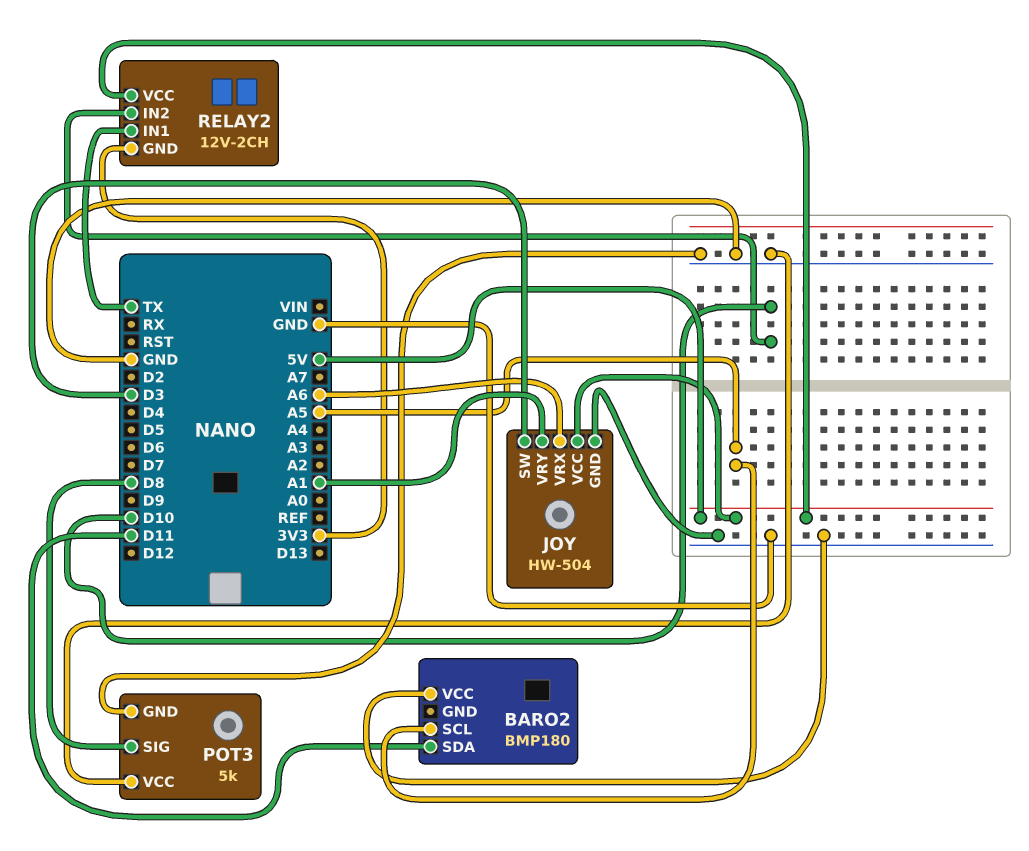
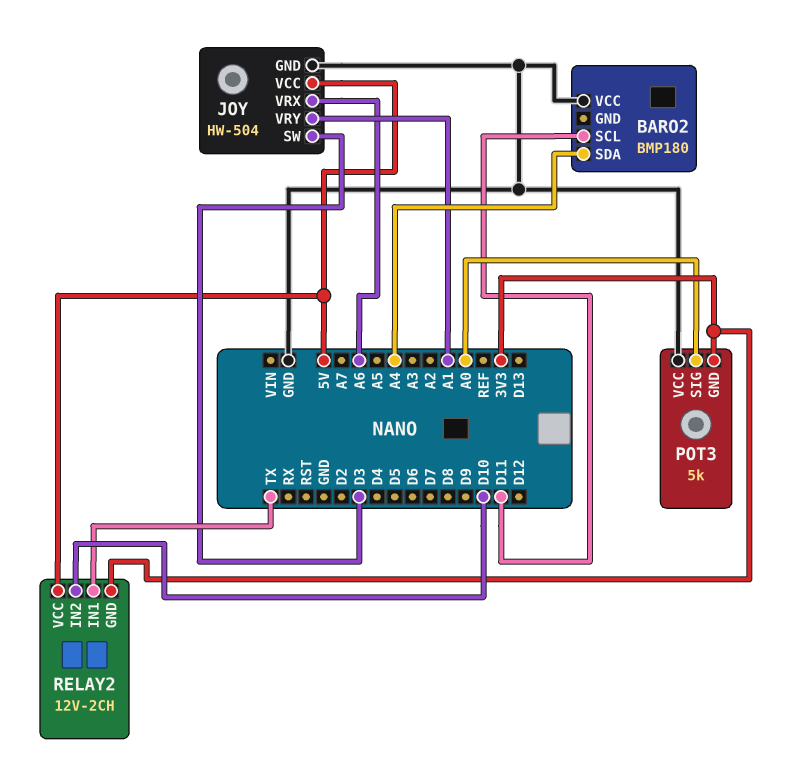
BARO2 pin SCL: A5 -> D11
BARO2 pin SDA: D11 -> A4
POT3 pin GND: GND -> 3V3
POT3 pin SIG: D8 -> A0

